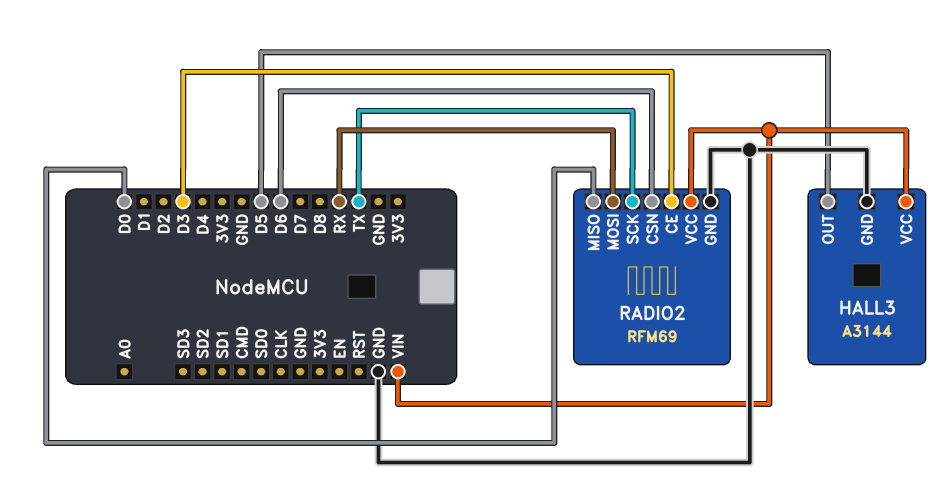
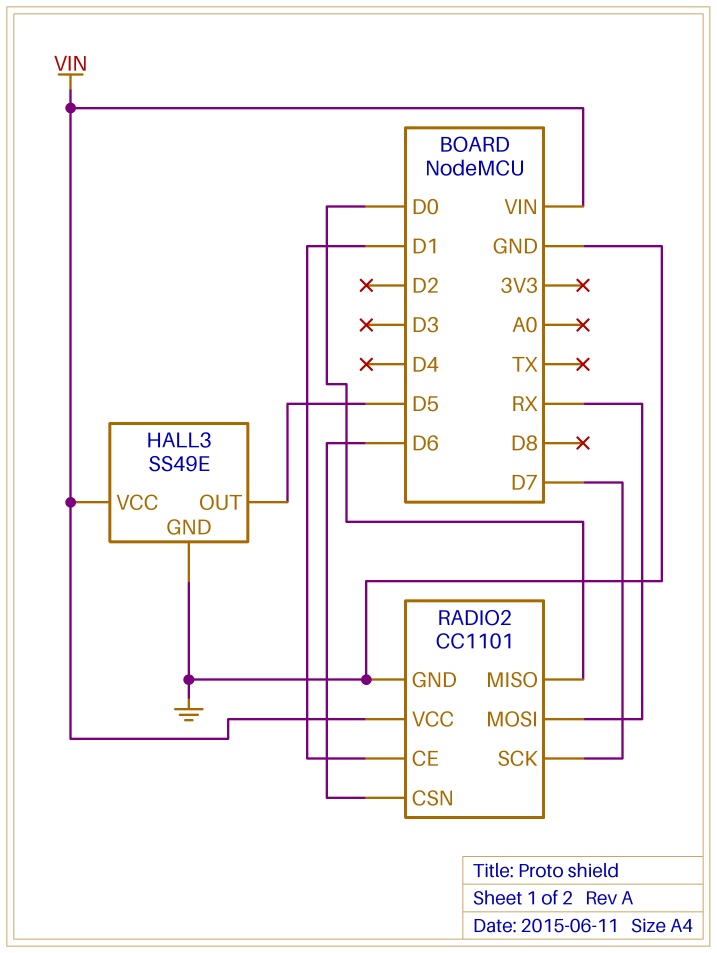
HALL3: A3144 -> SS49E
RADIO2: RFM69 -> CC1101
RADIO2 pin CE: D3 -> D1
RADIO2 pin SCK: TX -> D7

